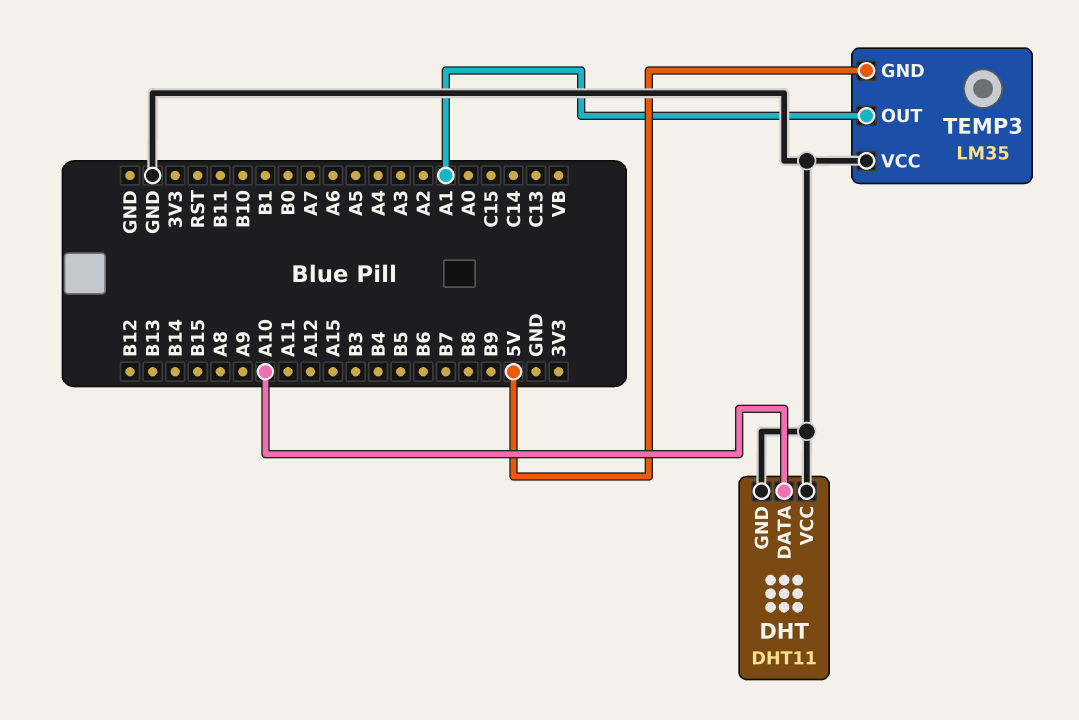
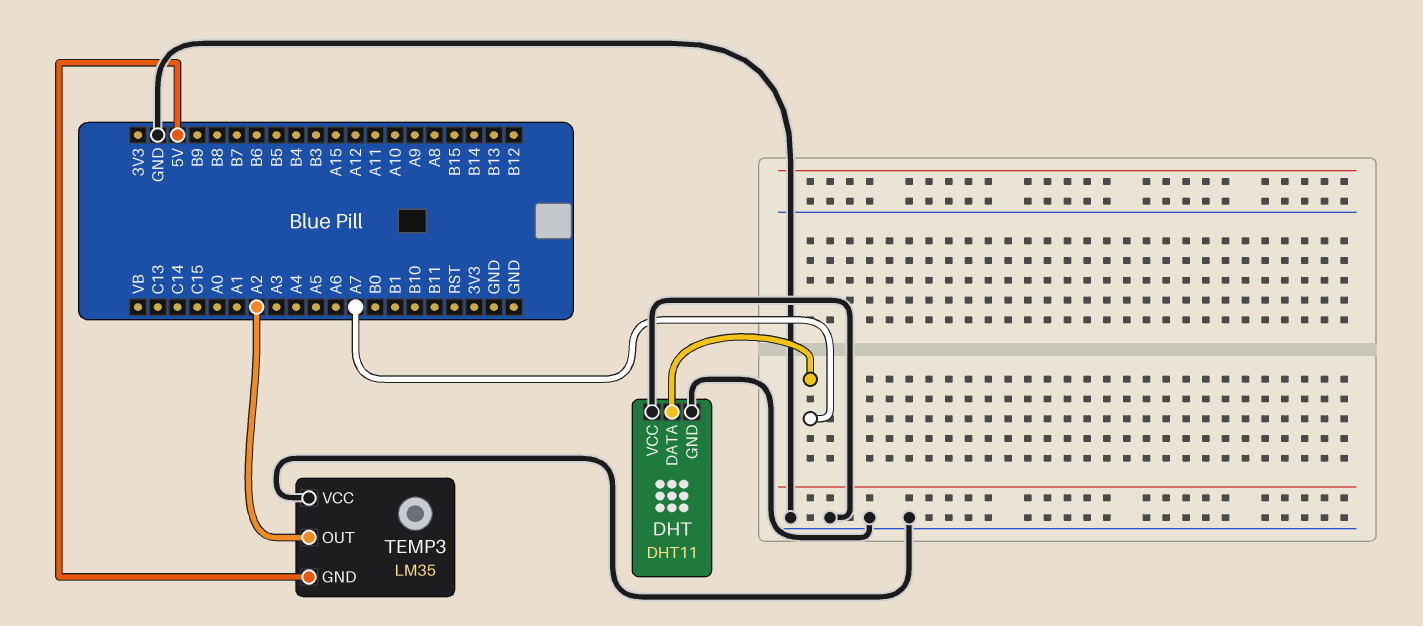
DHT pin DATA: A10 -> A7
TEMP3 pin OUT: A1 -> A2

